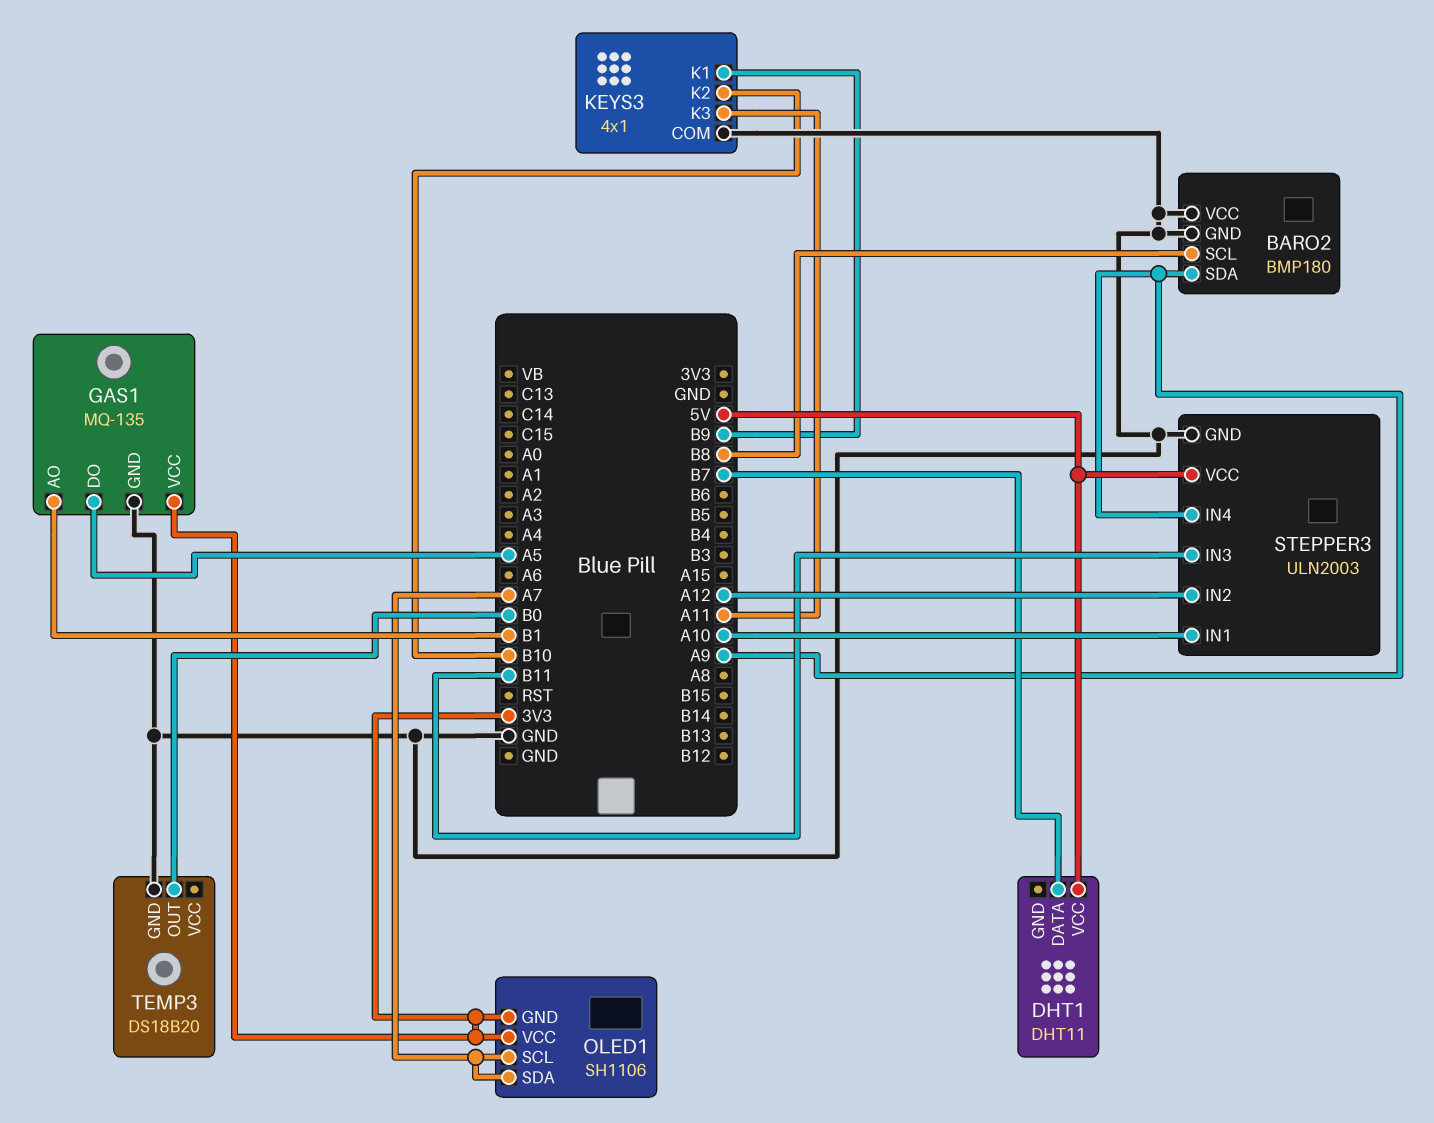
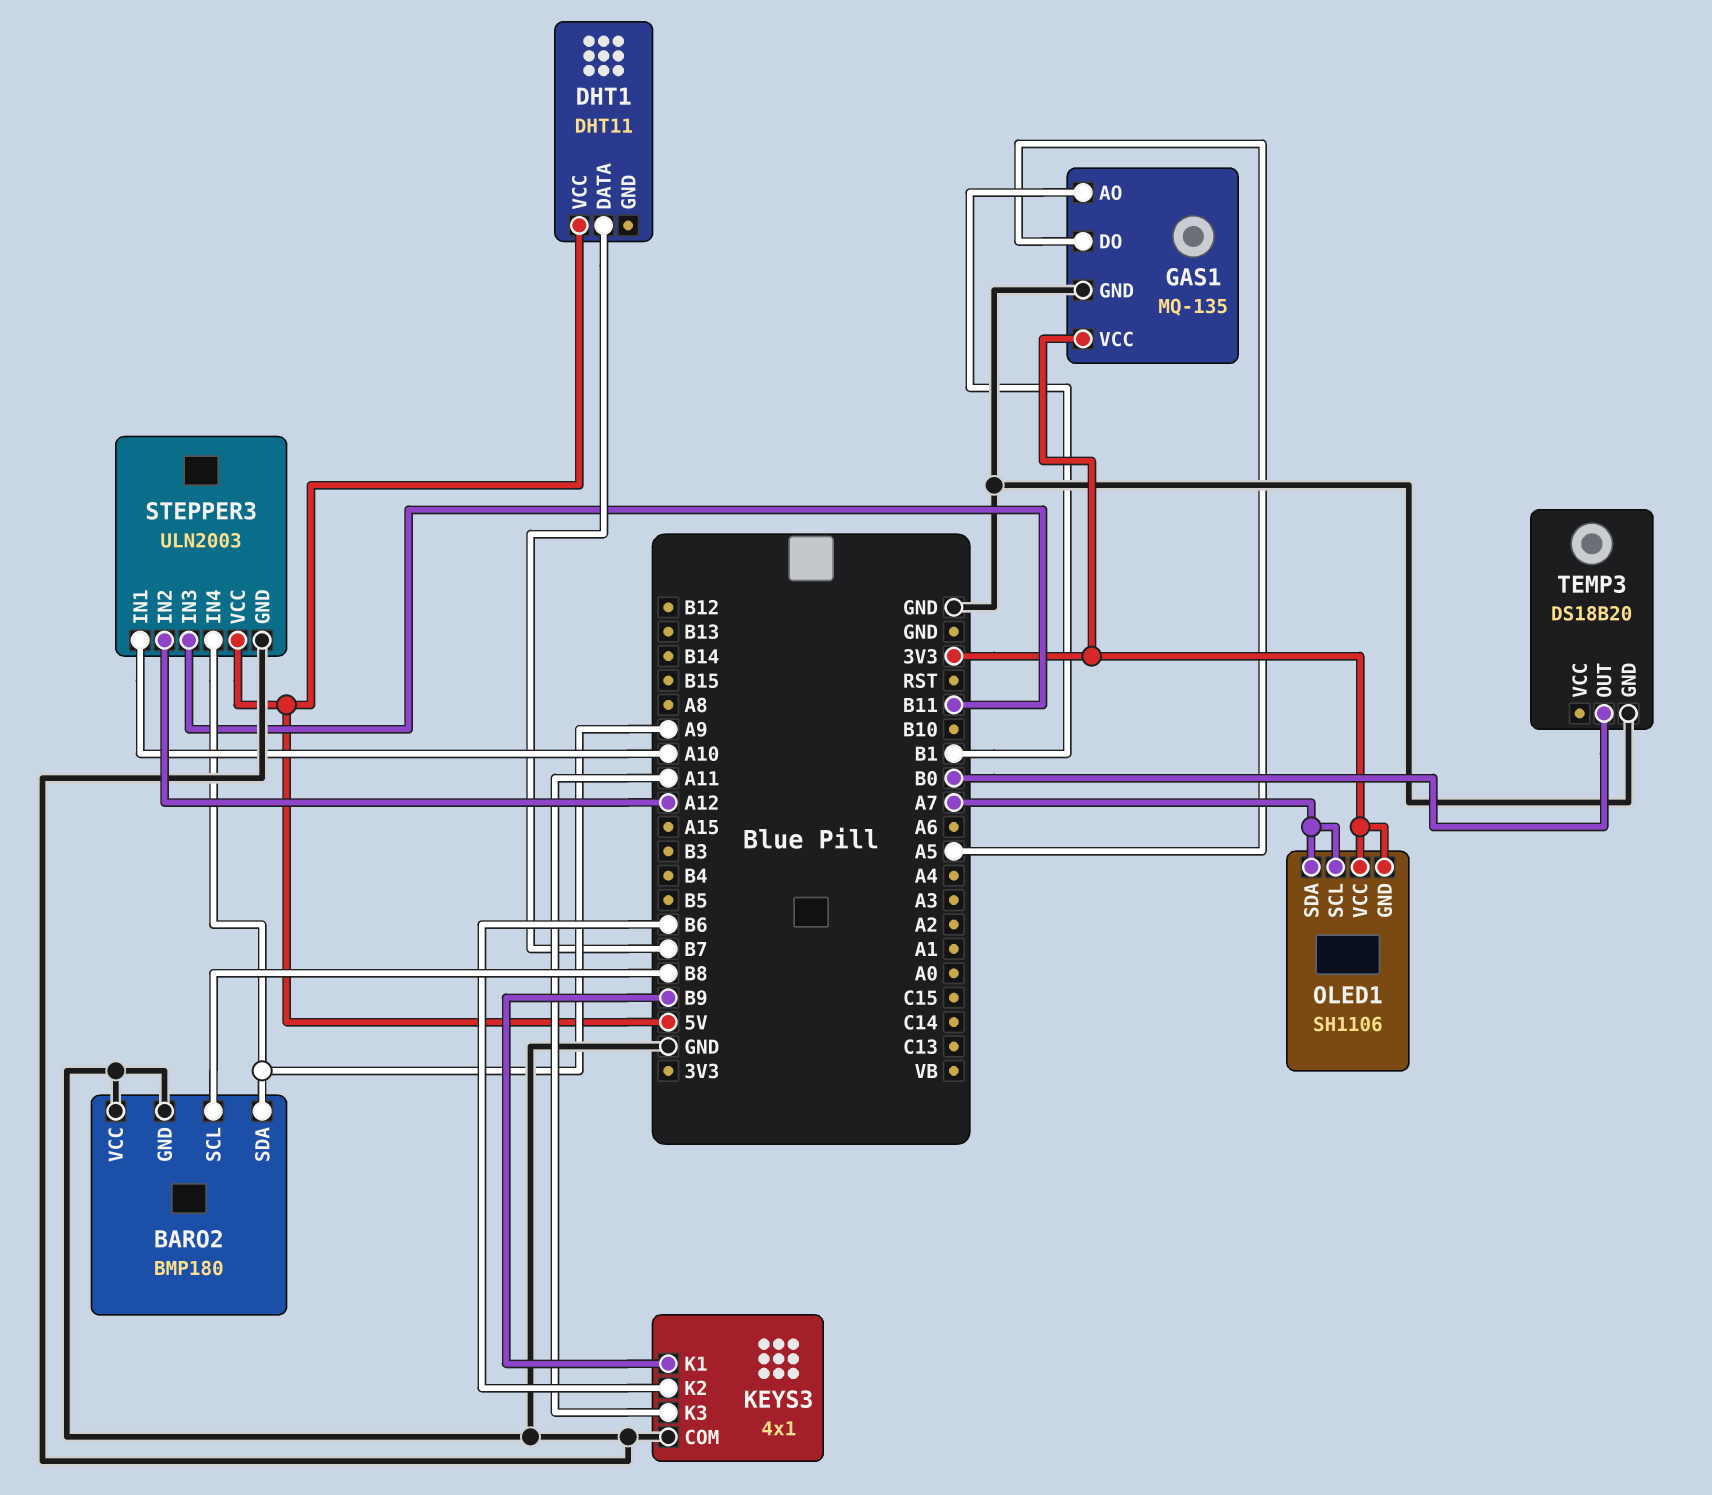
KEYS3 pin K2: B10 -> B6

